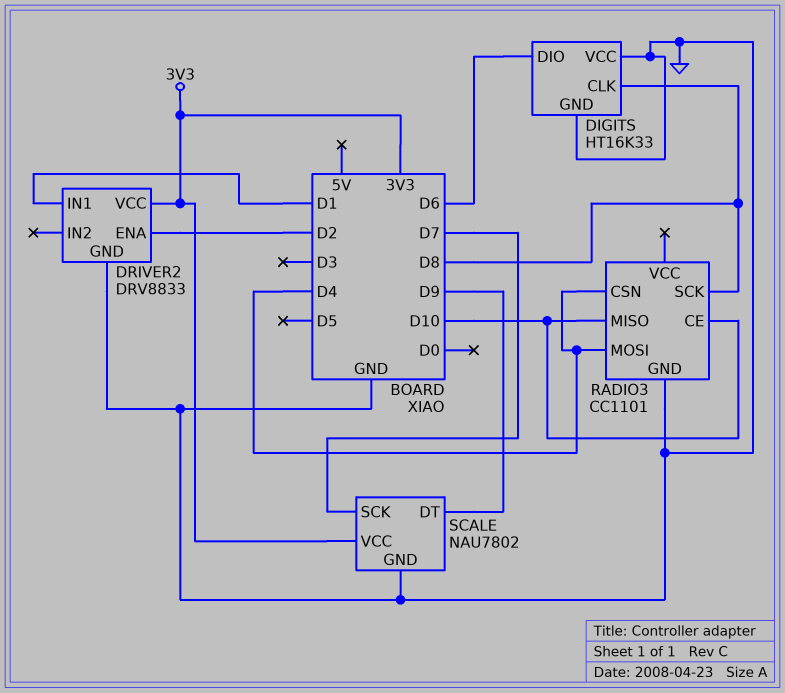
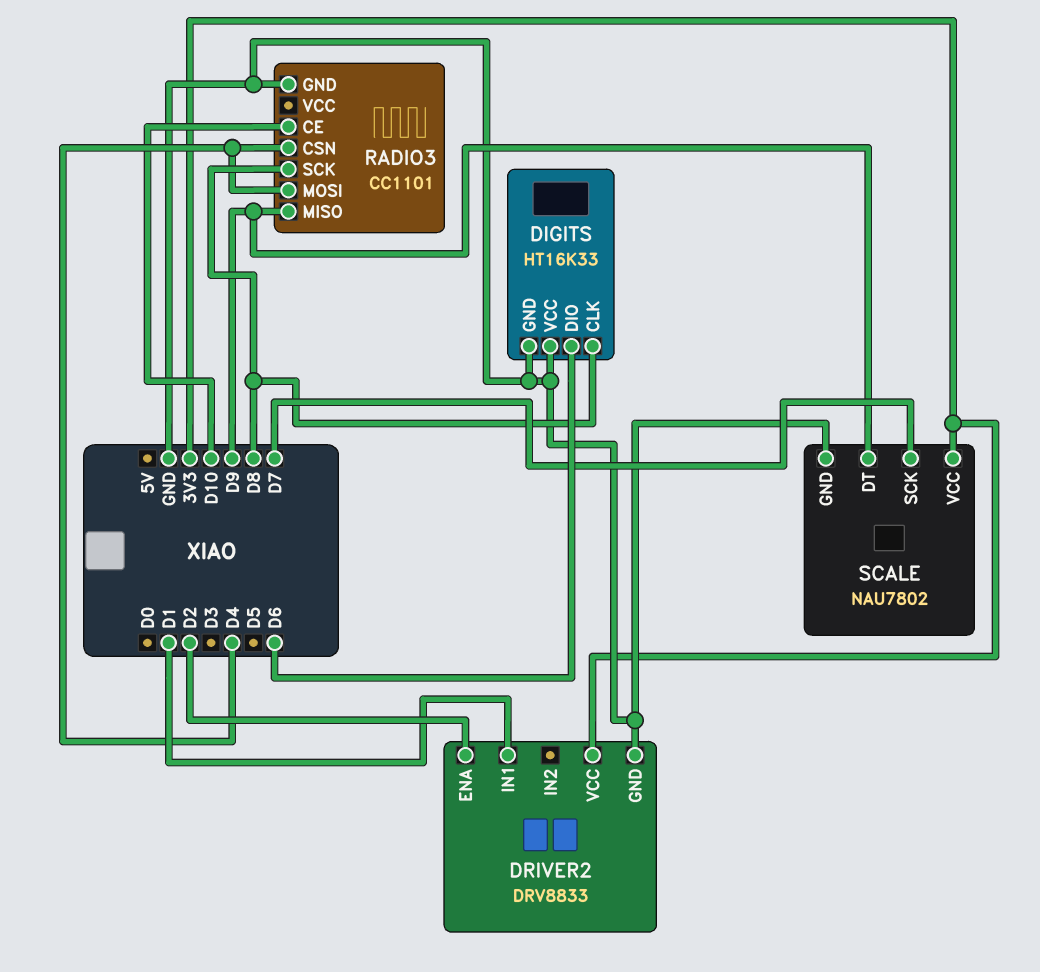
RADIO3 pin MISO: D10 -> D9

